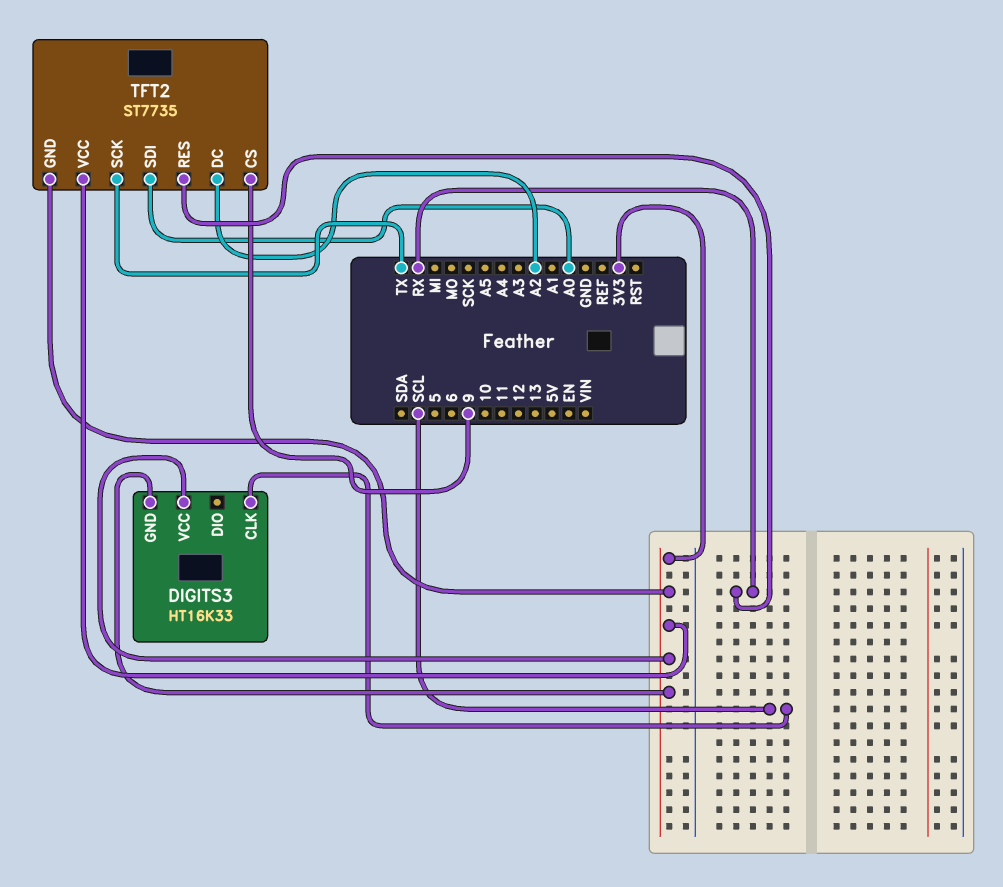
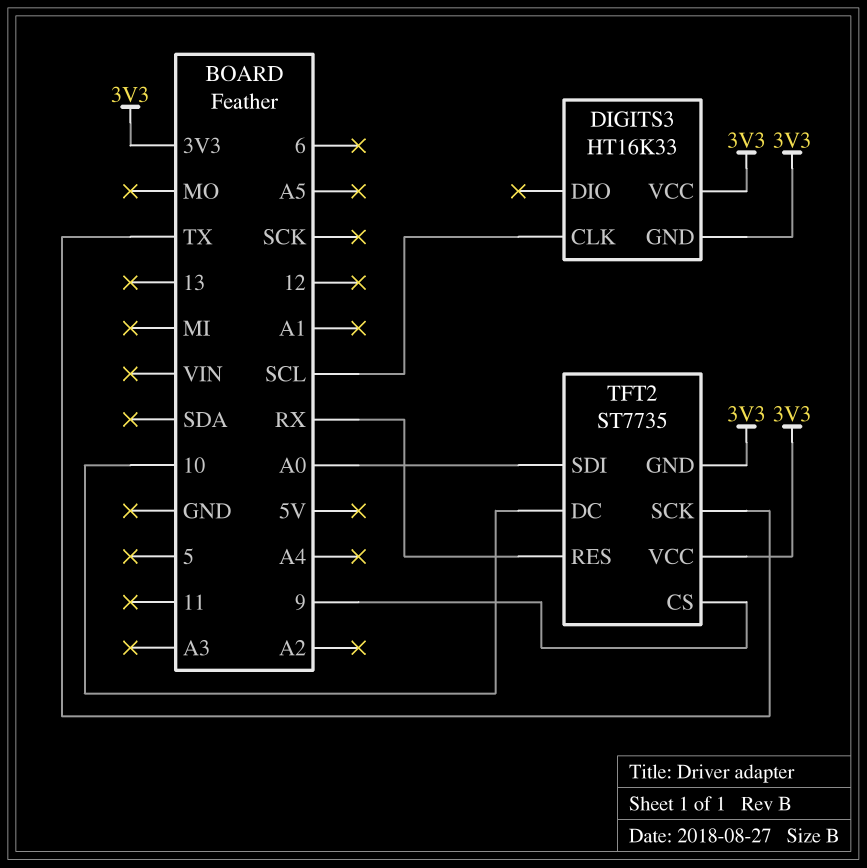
TFT2 pin DC: A2 -> 10

